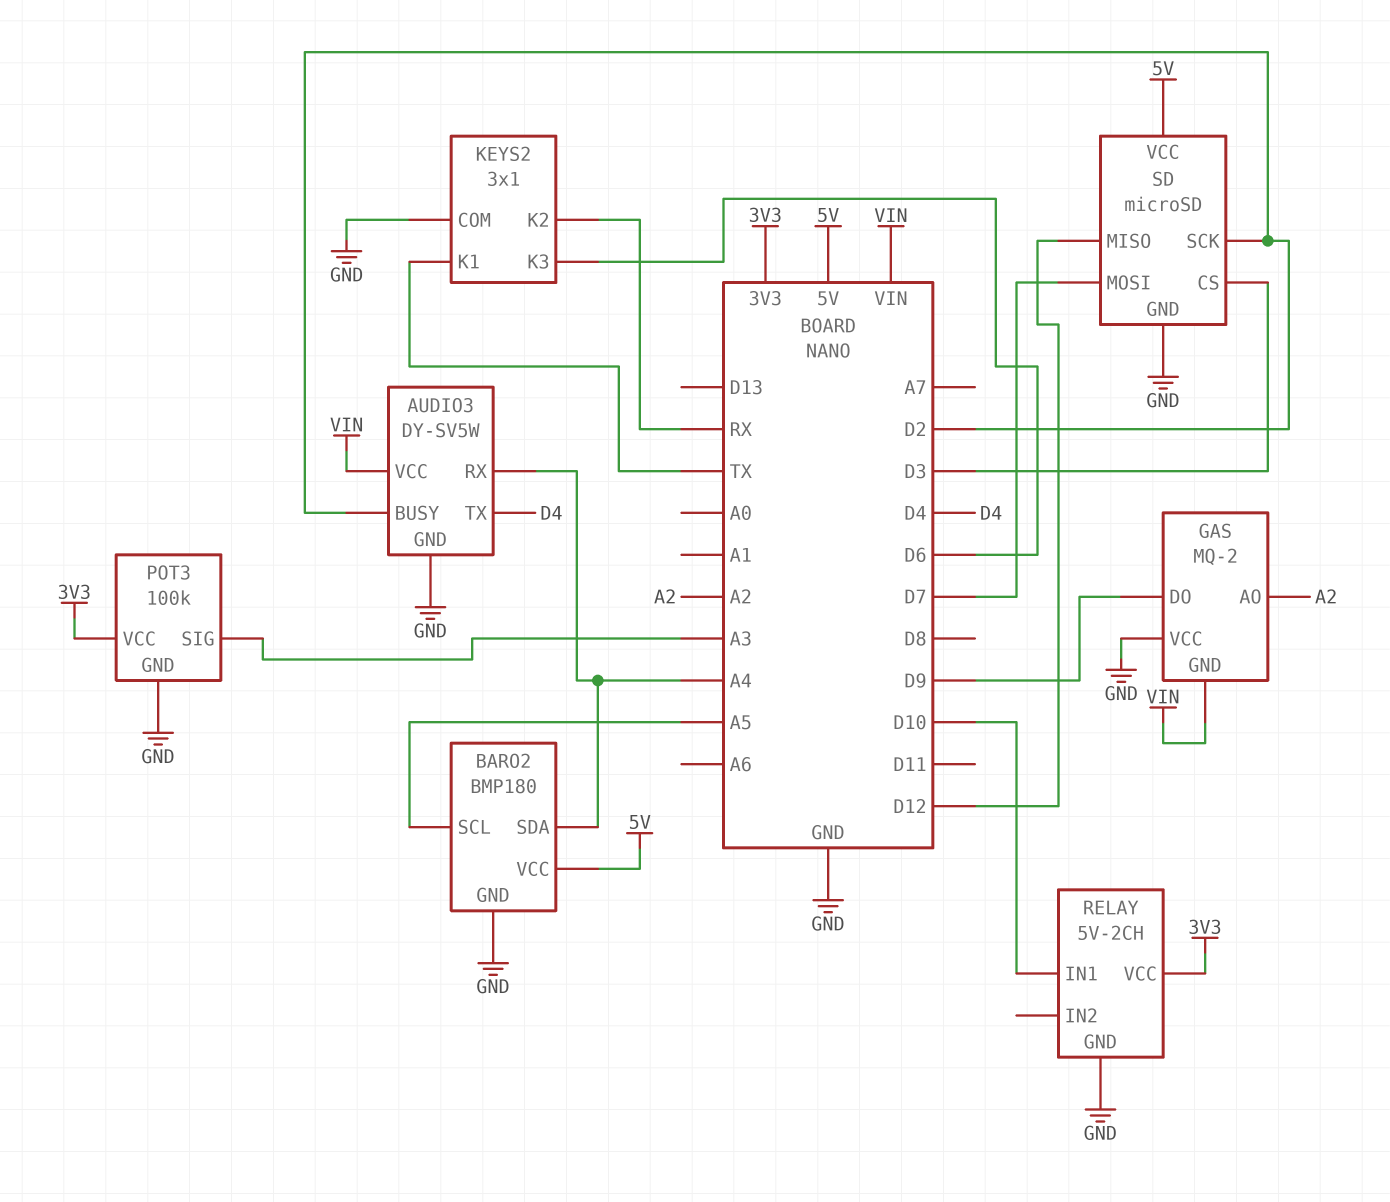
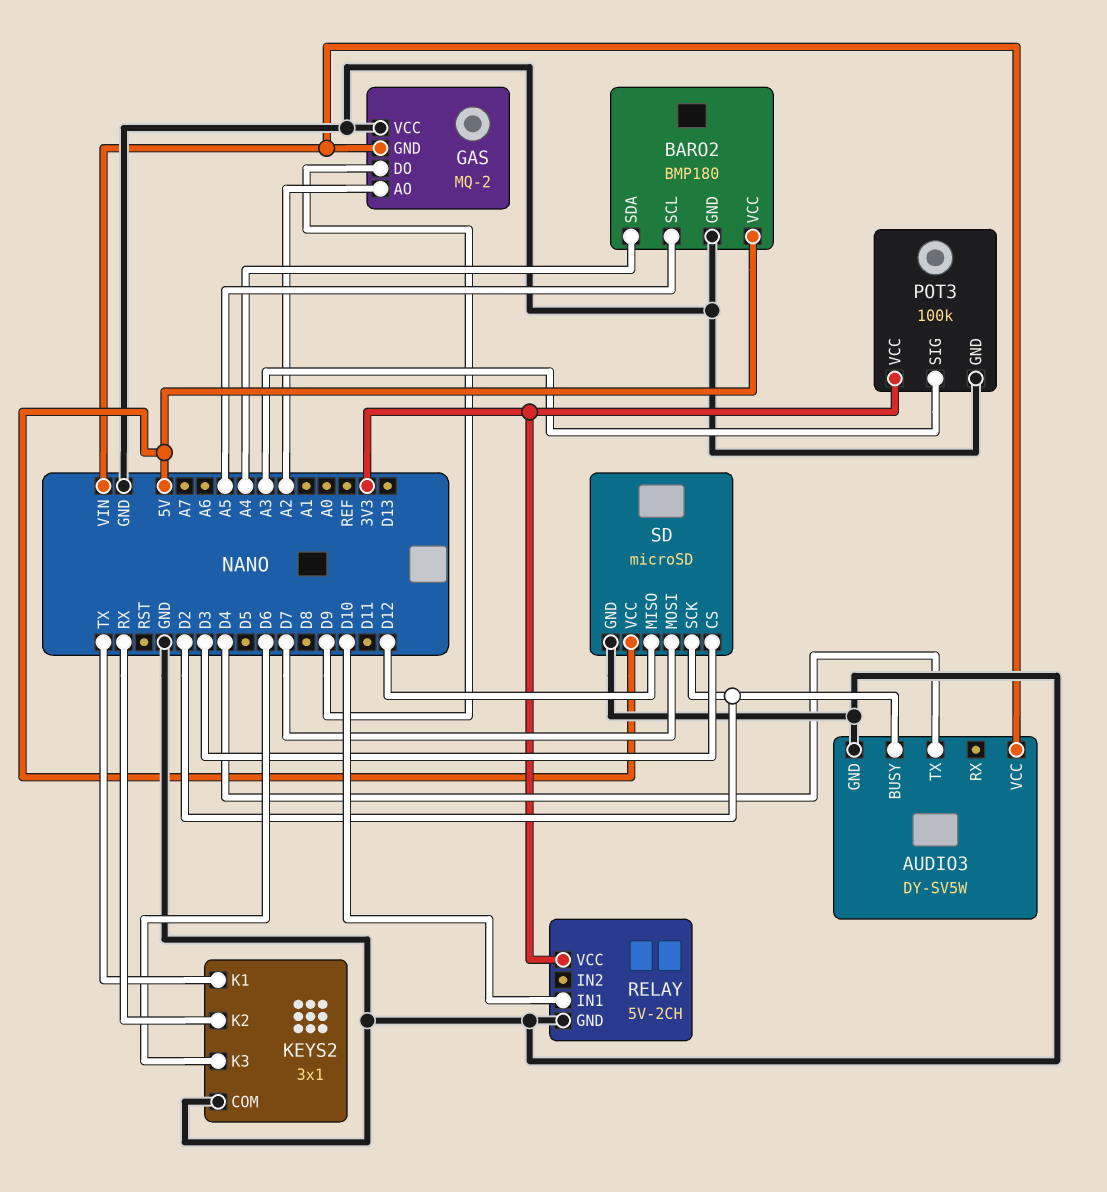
AUDIO3 pin RX: A4 -> none

